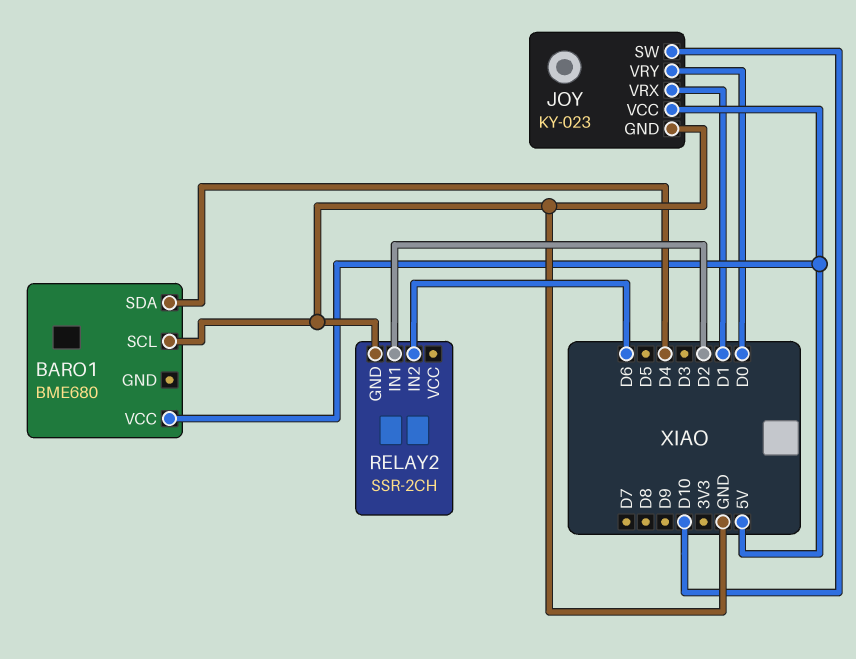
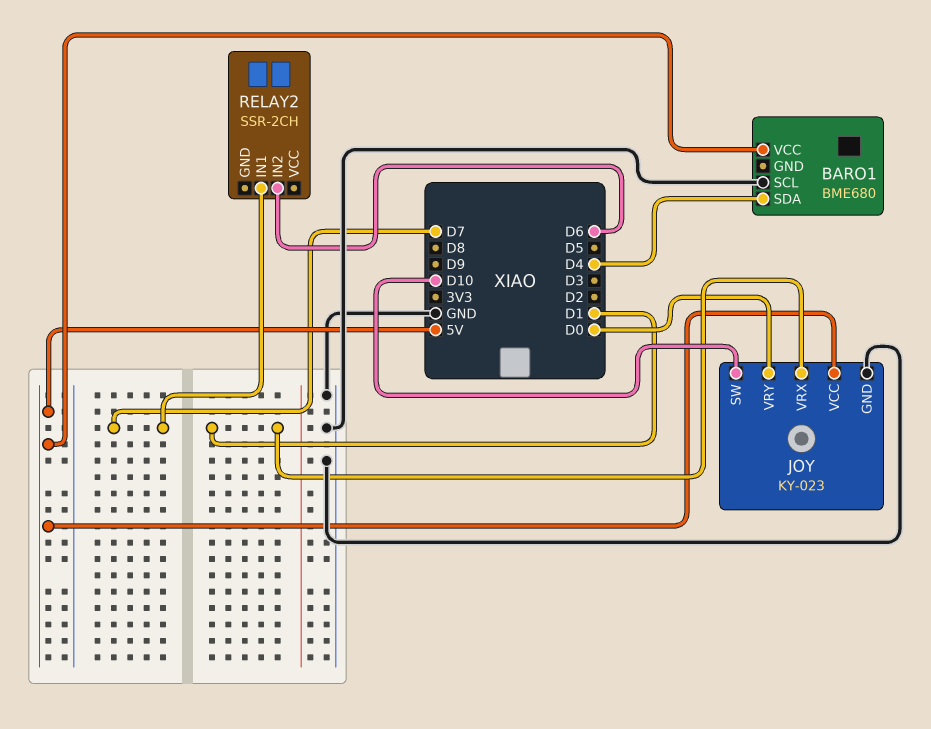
RELAY2 pin GND: GND -> none
RELAY2 pin IN1: D2 -> D7

